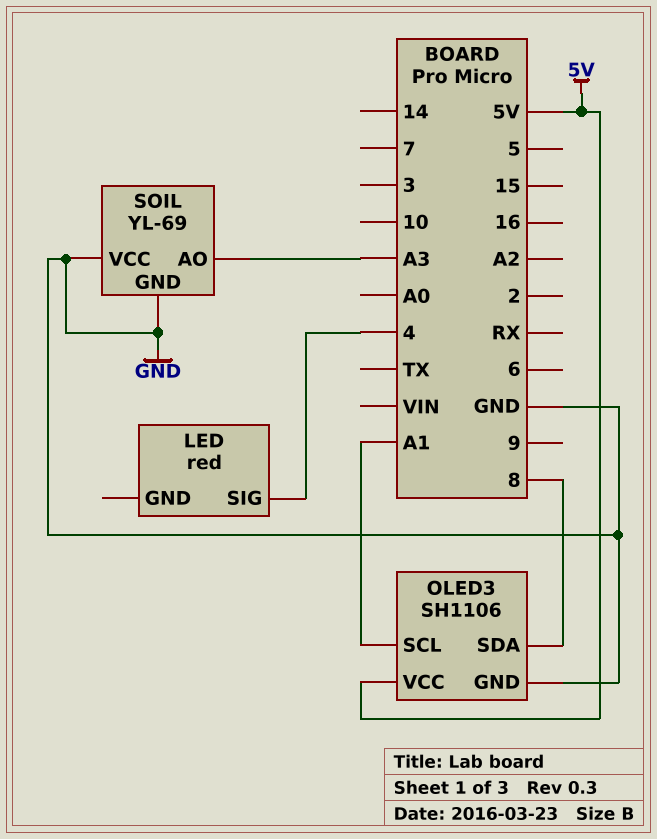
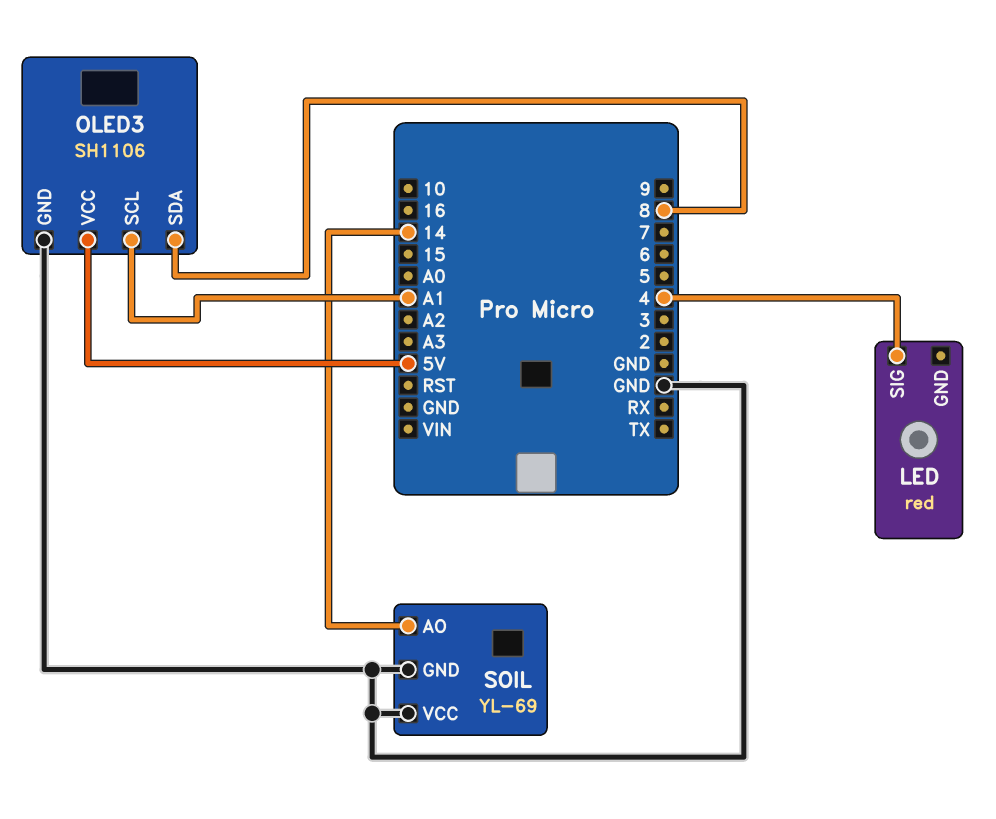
SOIL pin AO: A3 -> 14

